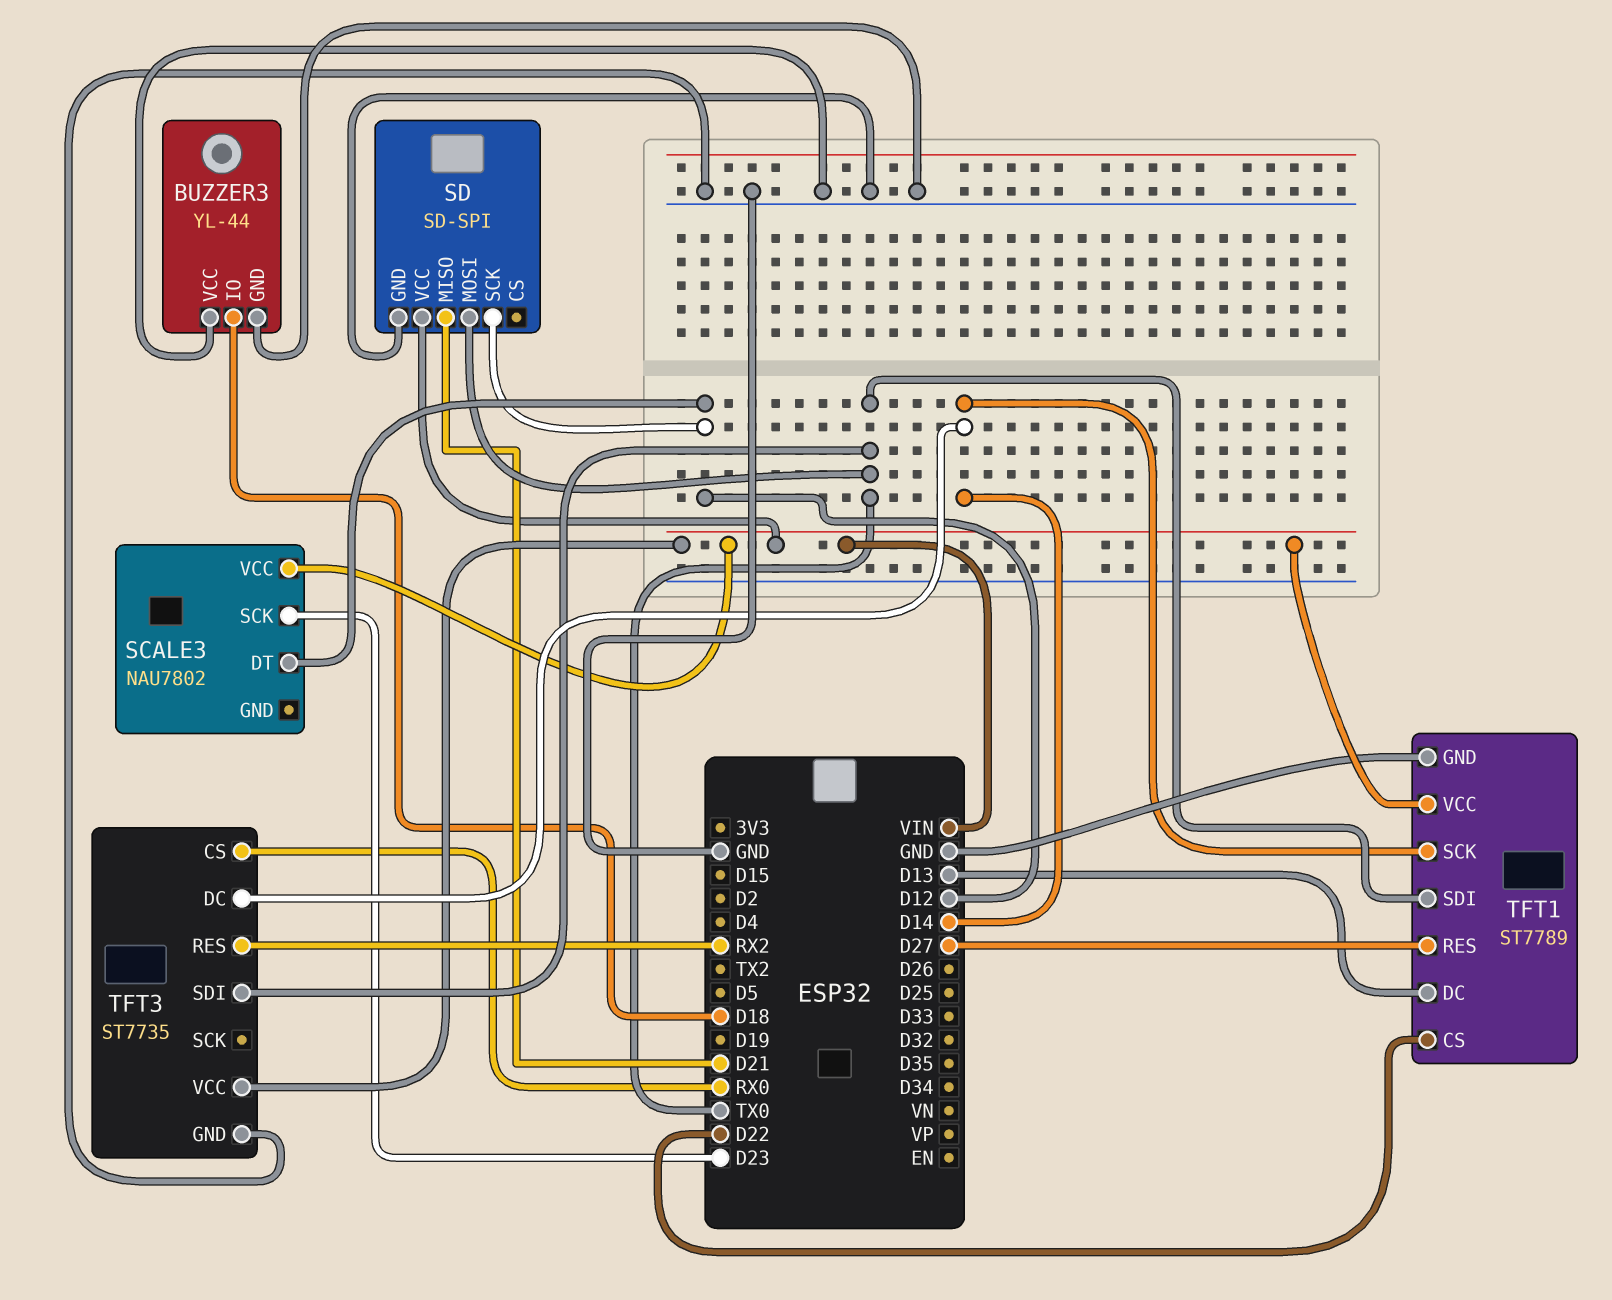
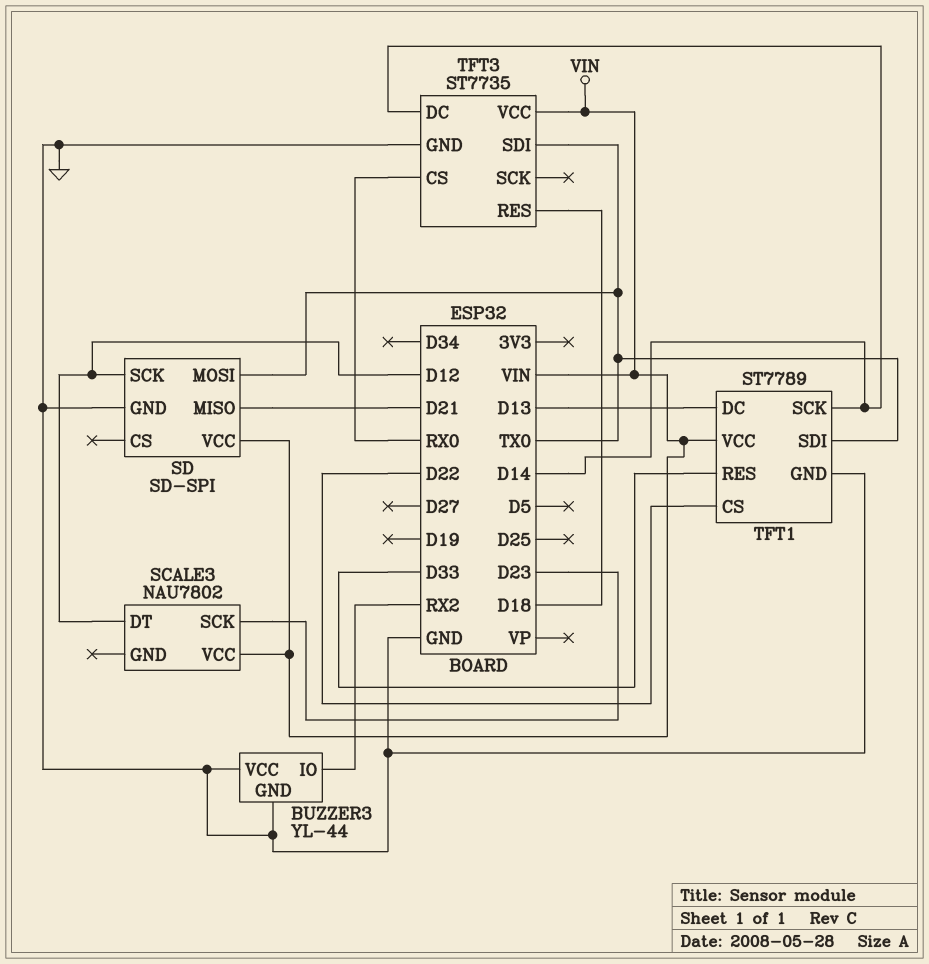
BUZZER3 pin IO: D18 -> RX2
TFT1 pin RES: D27 -> D33
TFT3 pin RES: RX2 -> D18

